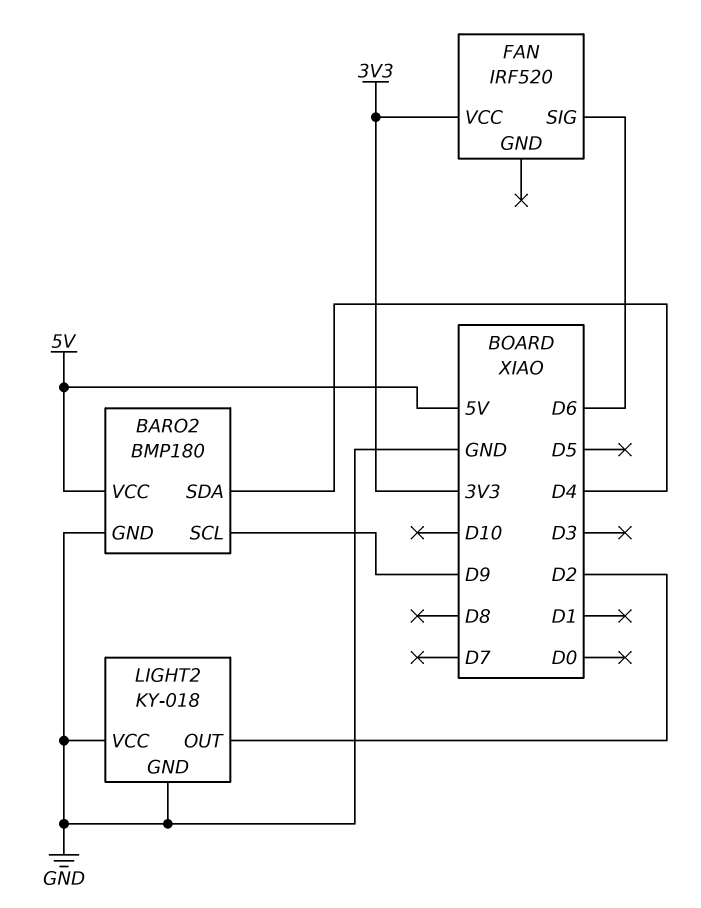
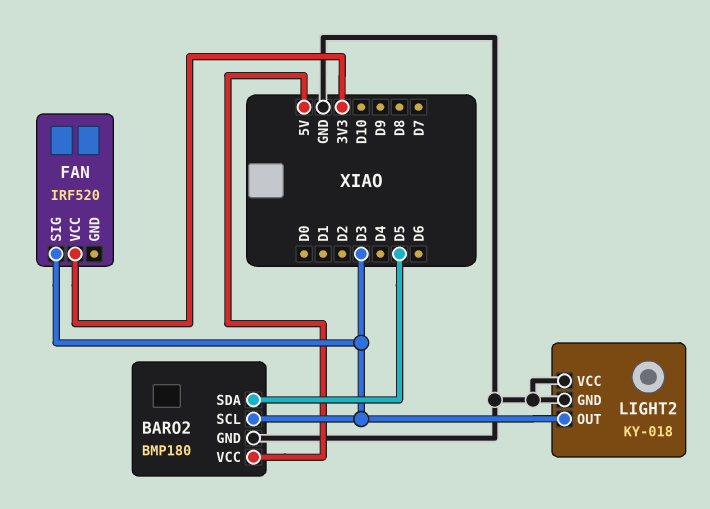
BARO2 pin SCL: D9 -> D3
BARO2 pin SDA: D4 -> D5
FAN pin SIG: D6 -> D3
LIGHT2 pin OUT: D2 -> D3

